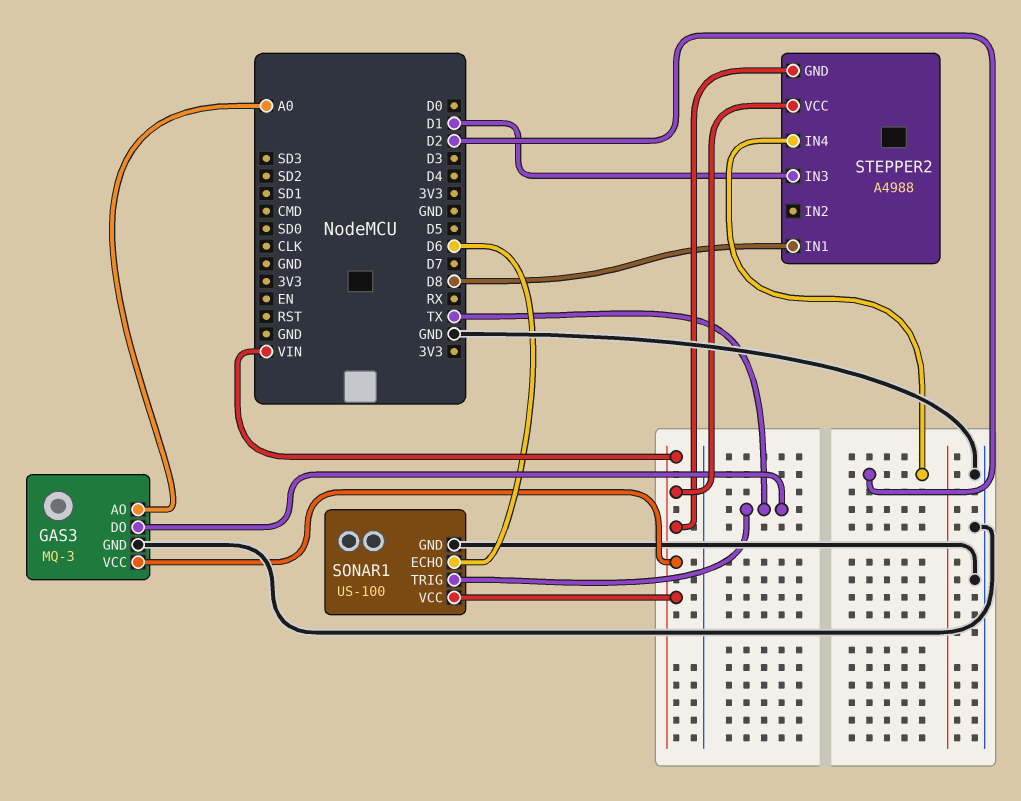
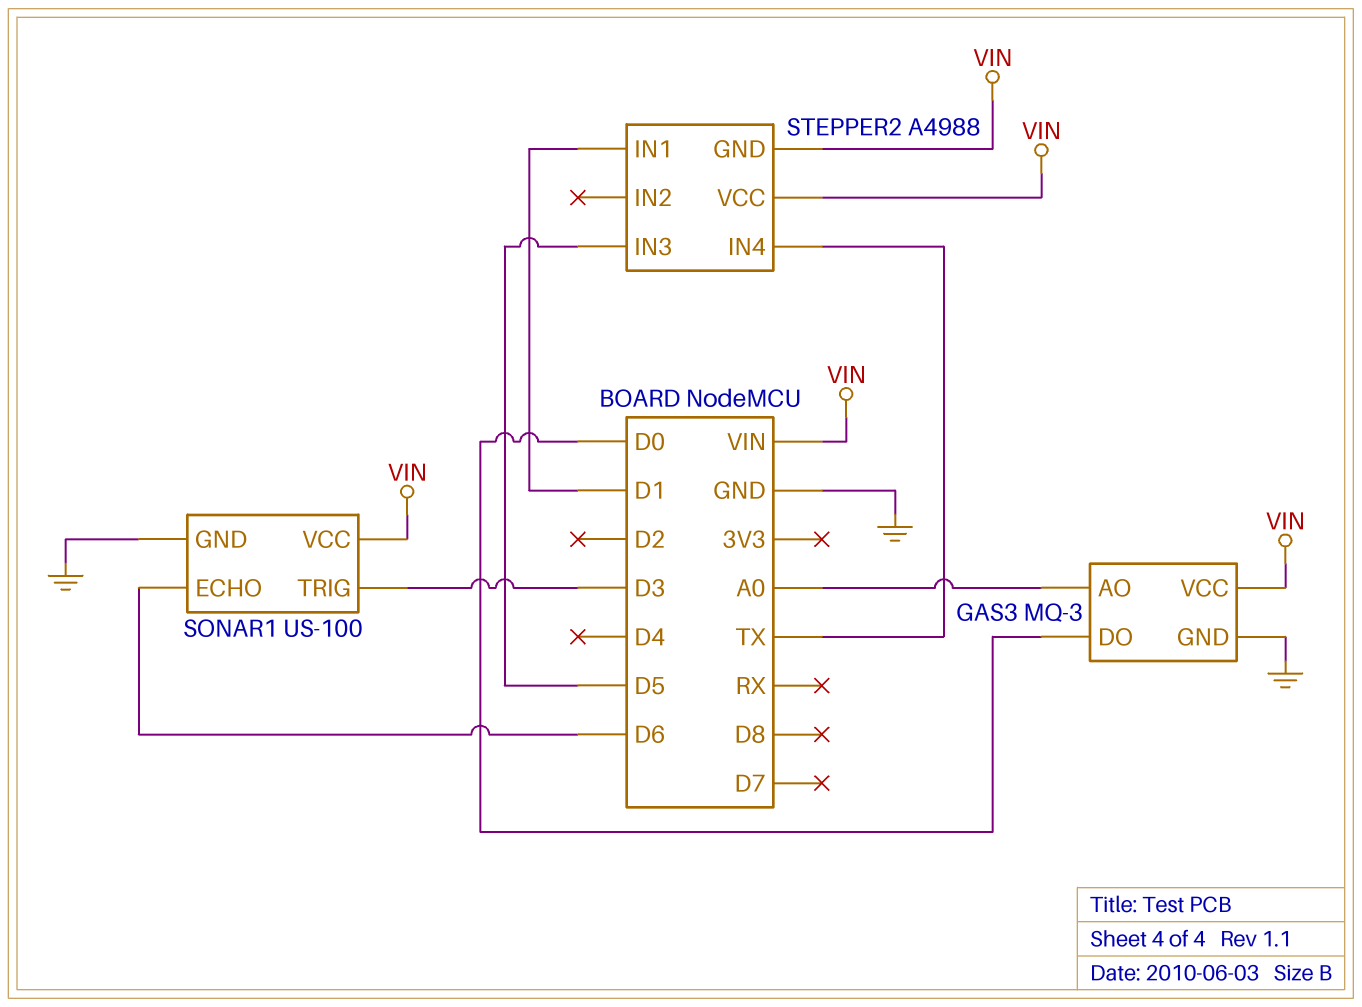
GAS3 pin DO: TX -> D0
SONAR1 pin TRIG: TX -> D3
STEPPER2 pin IN1: D8 -> D1
STEPPER2 pin IN3: D1 -> D5
STEPPER2 pin IN4: D2 -> TX

